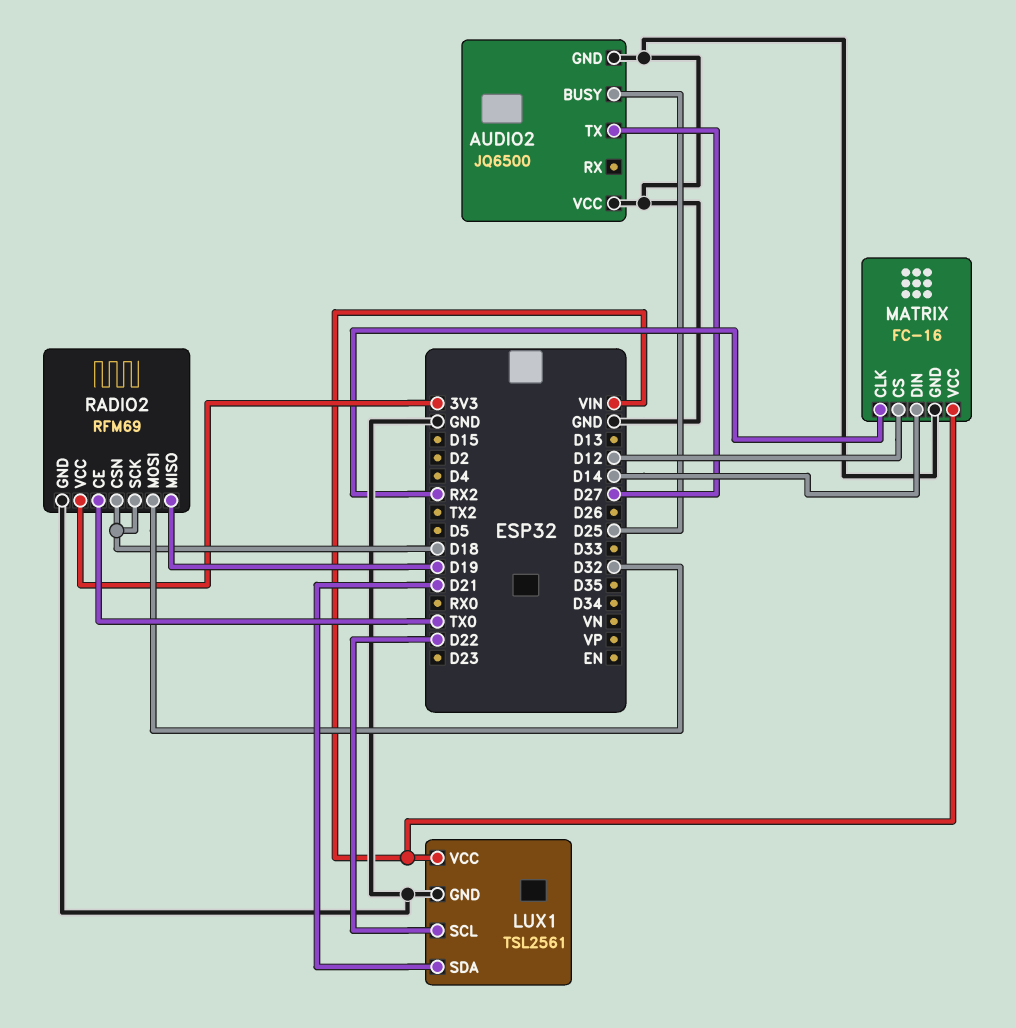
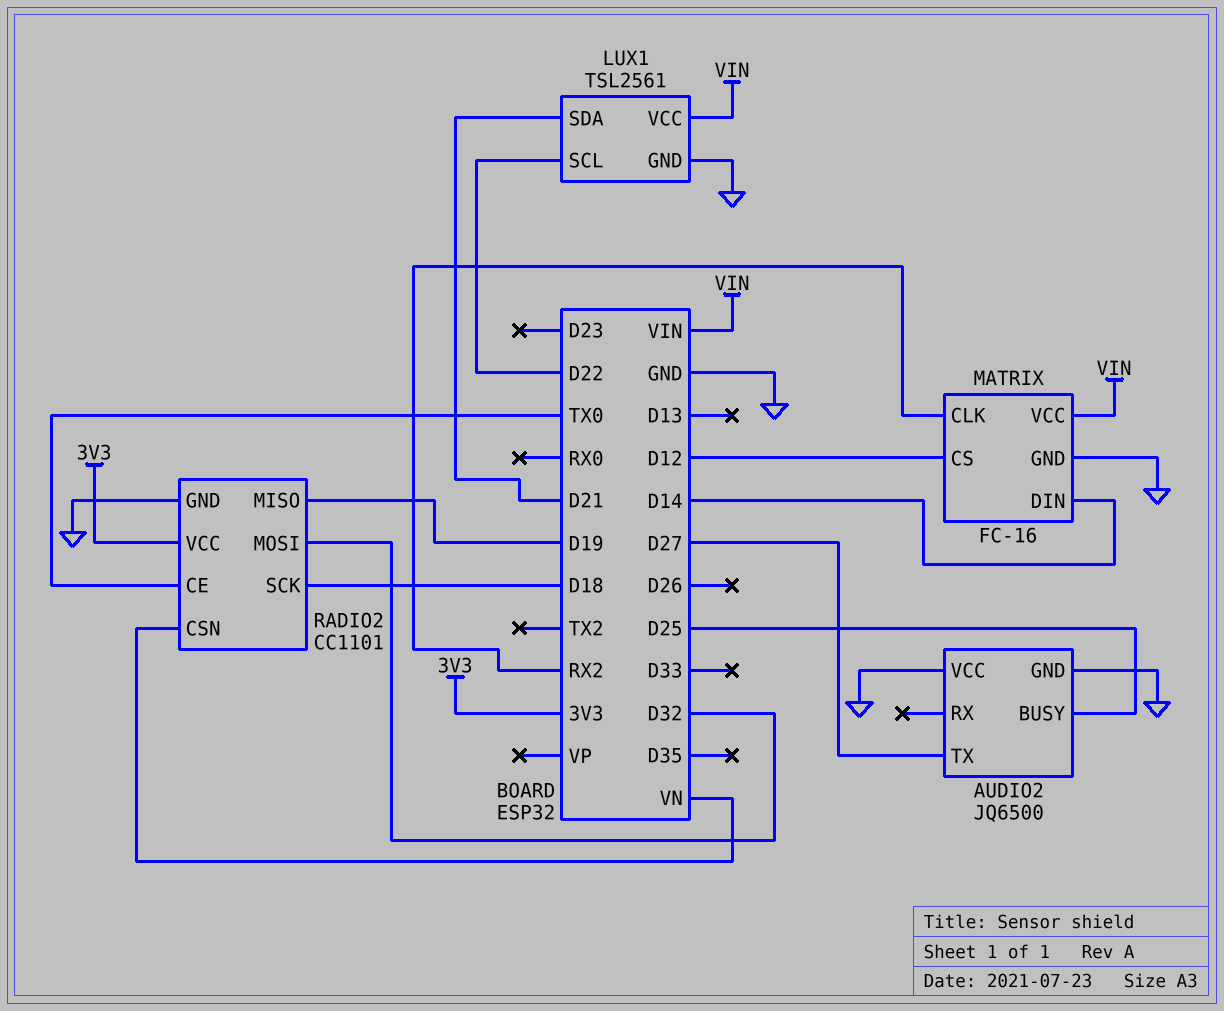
RADIO2: RFM69 -> CC1101
RADIO2 pin CSN: D18 -> VN

